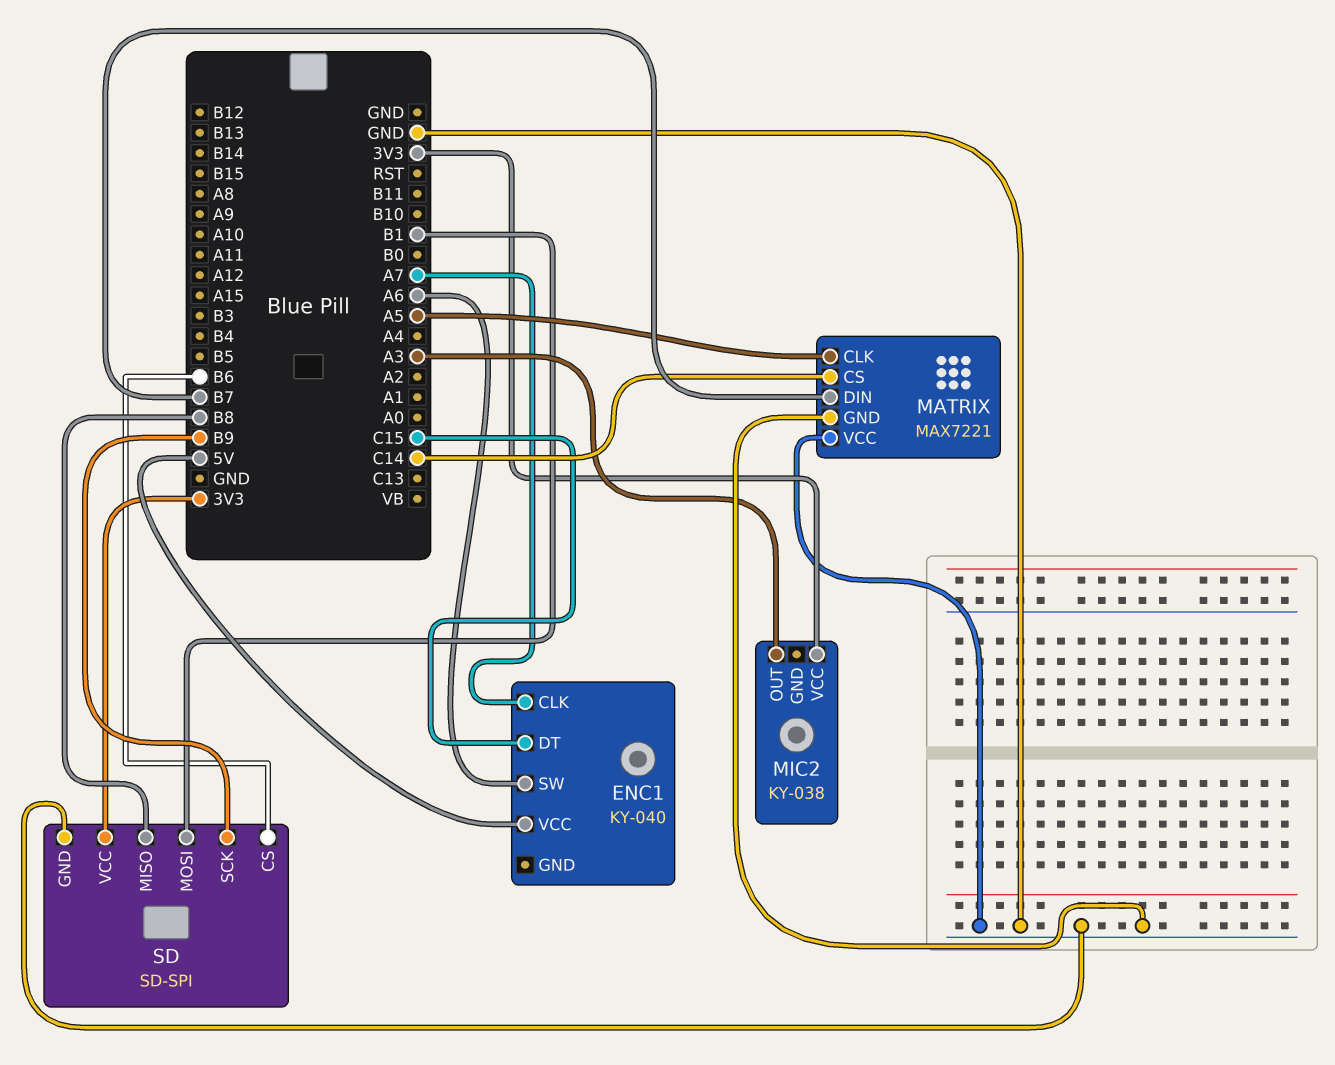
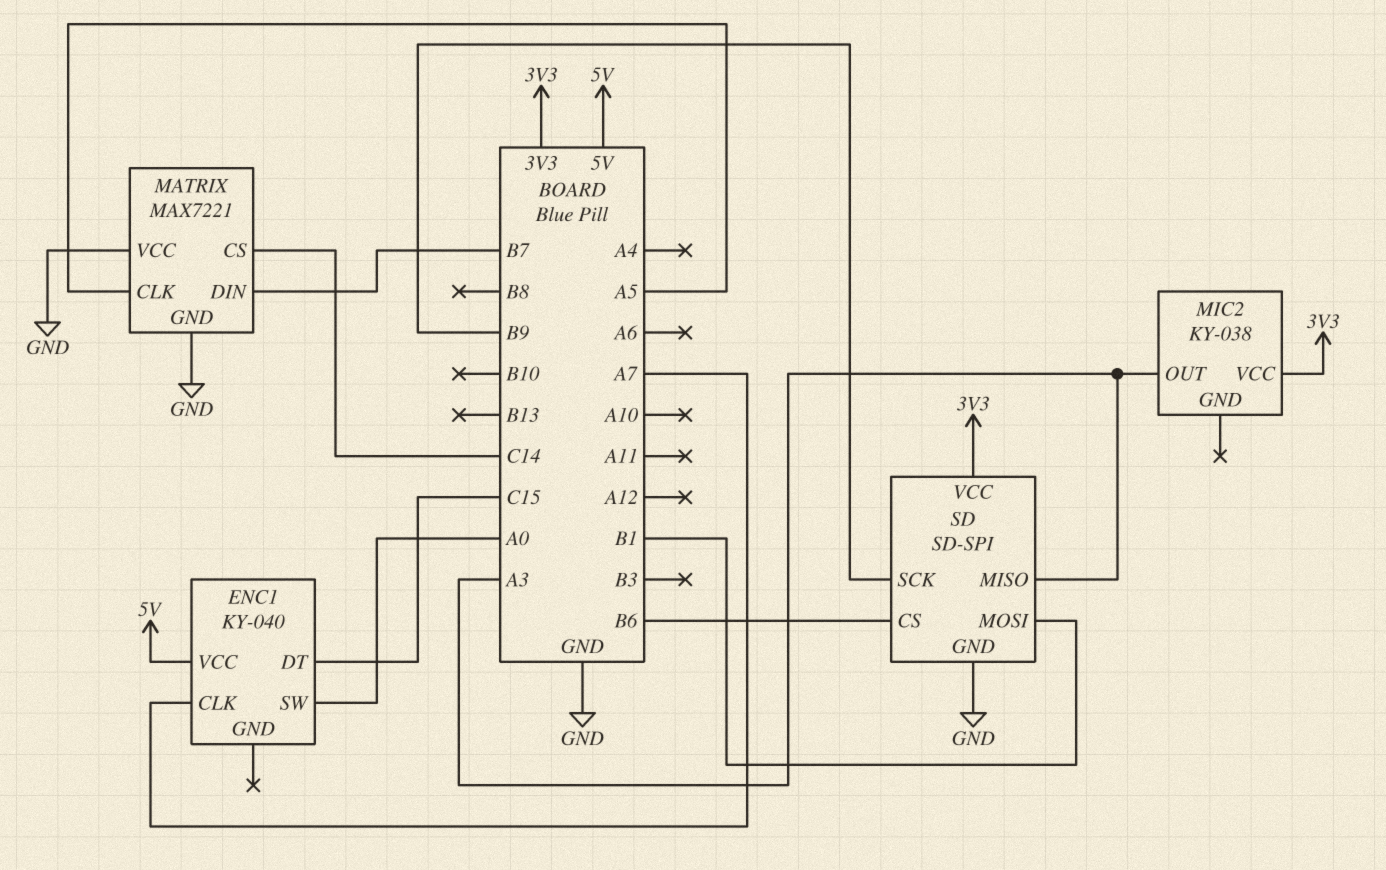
ENC1 pin SW: A6 -> A0
SD pin MISO: B8 -> A3

